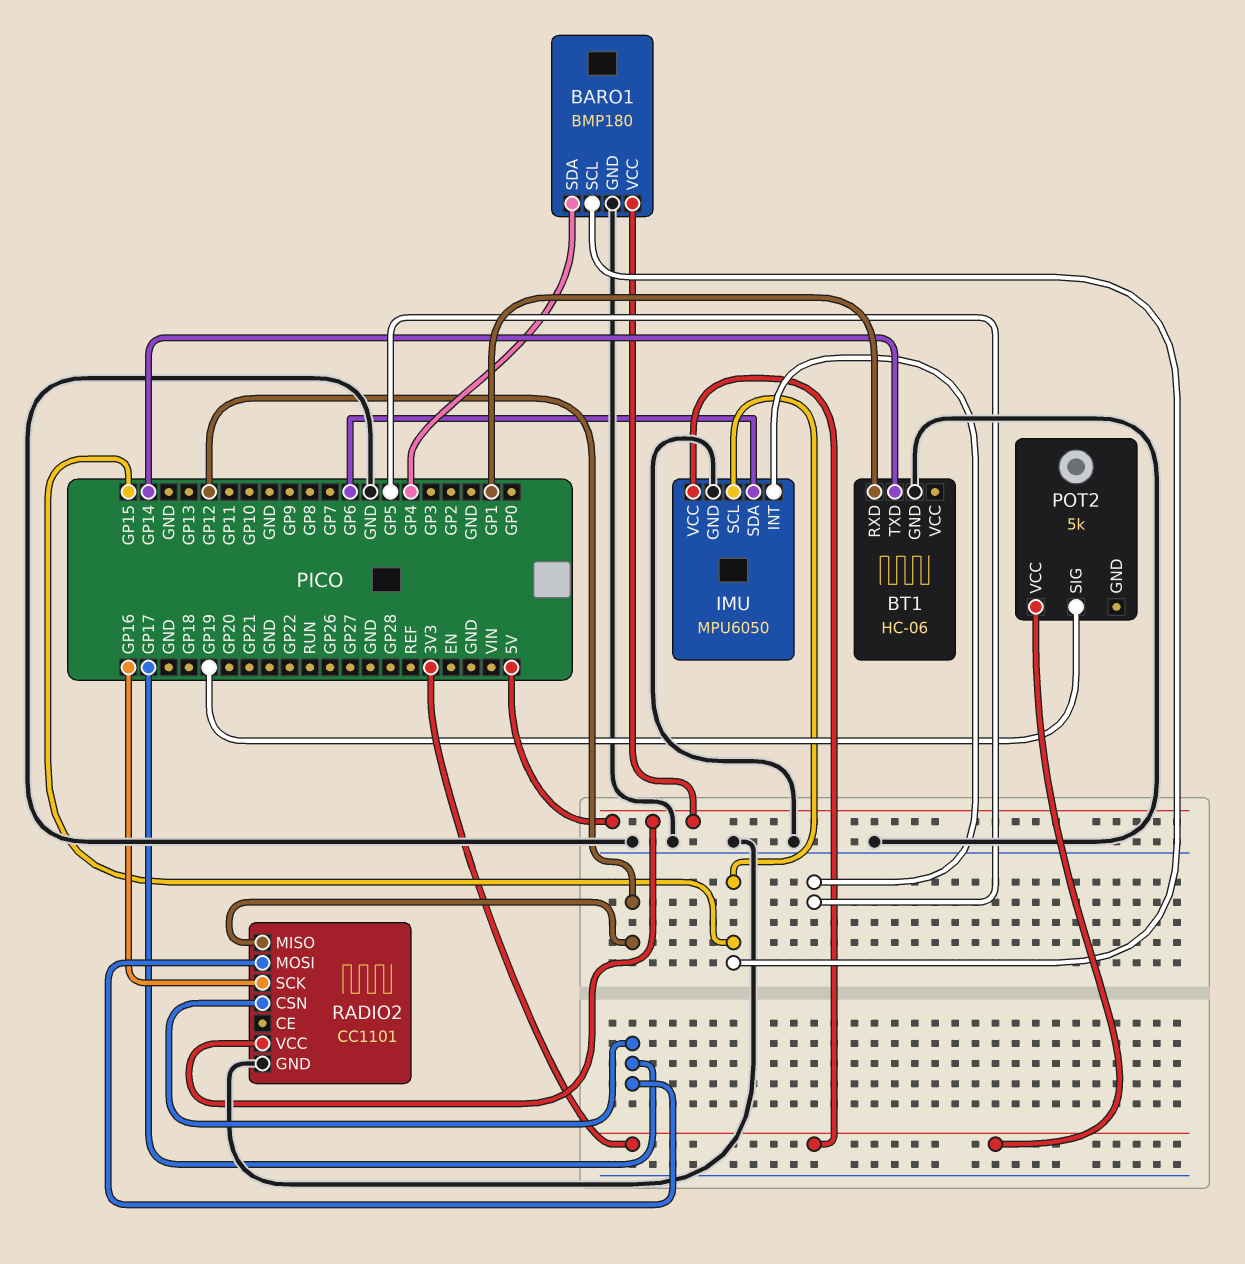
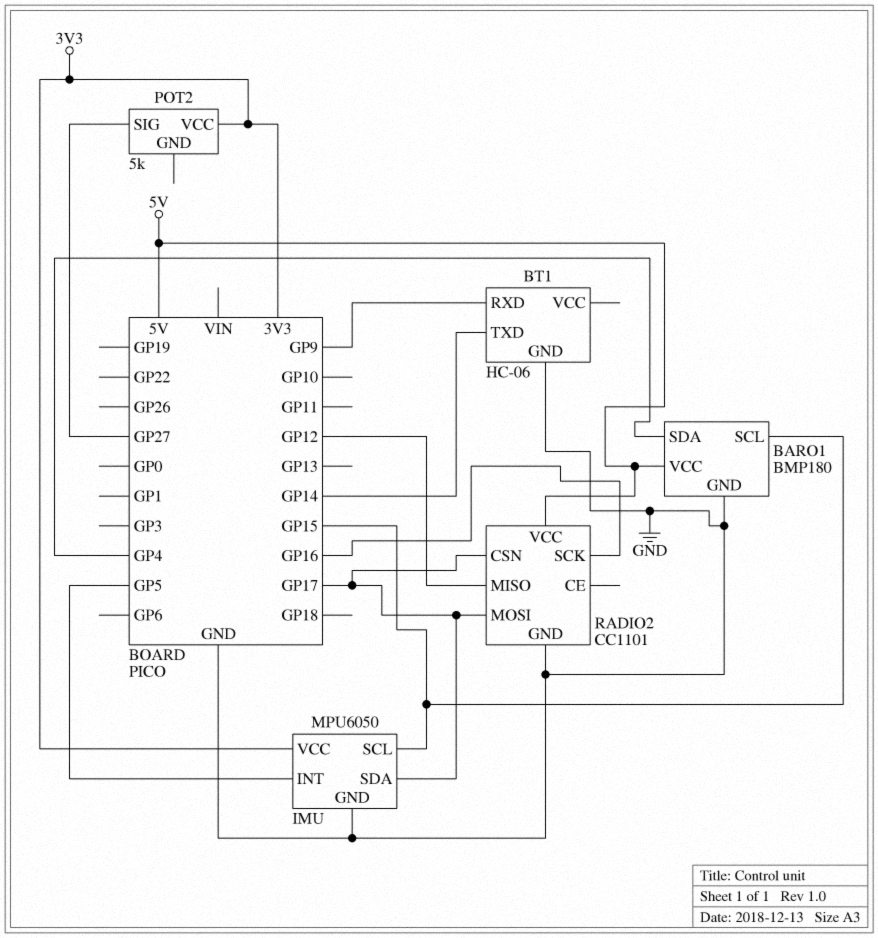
BT1 pin RXD: GP1 -> GP9
IMU pin SDA: GP6 -> GP17
POT2 pin SIG: GP19 -> GP27

